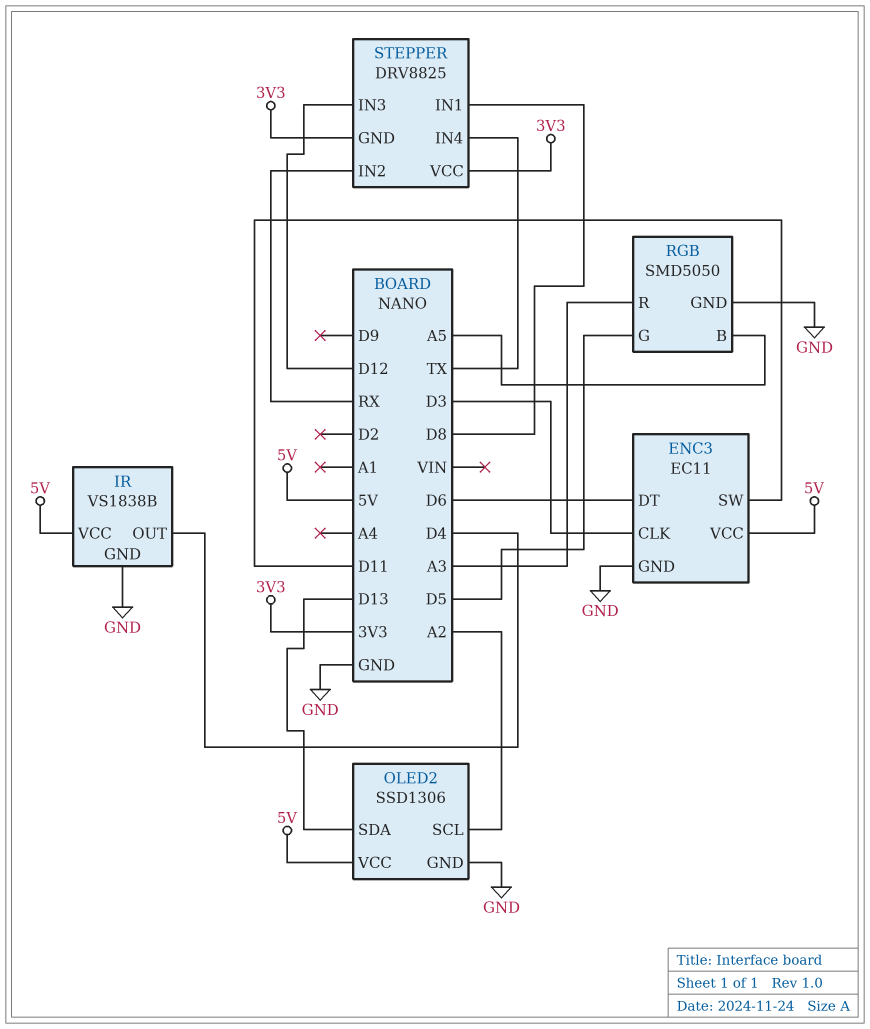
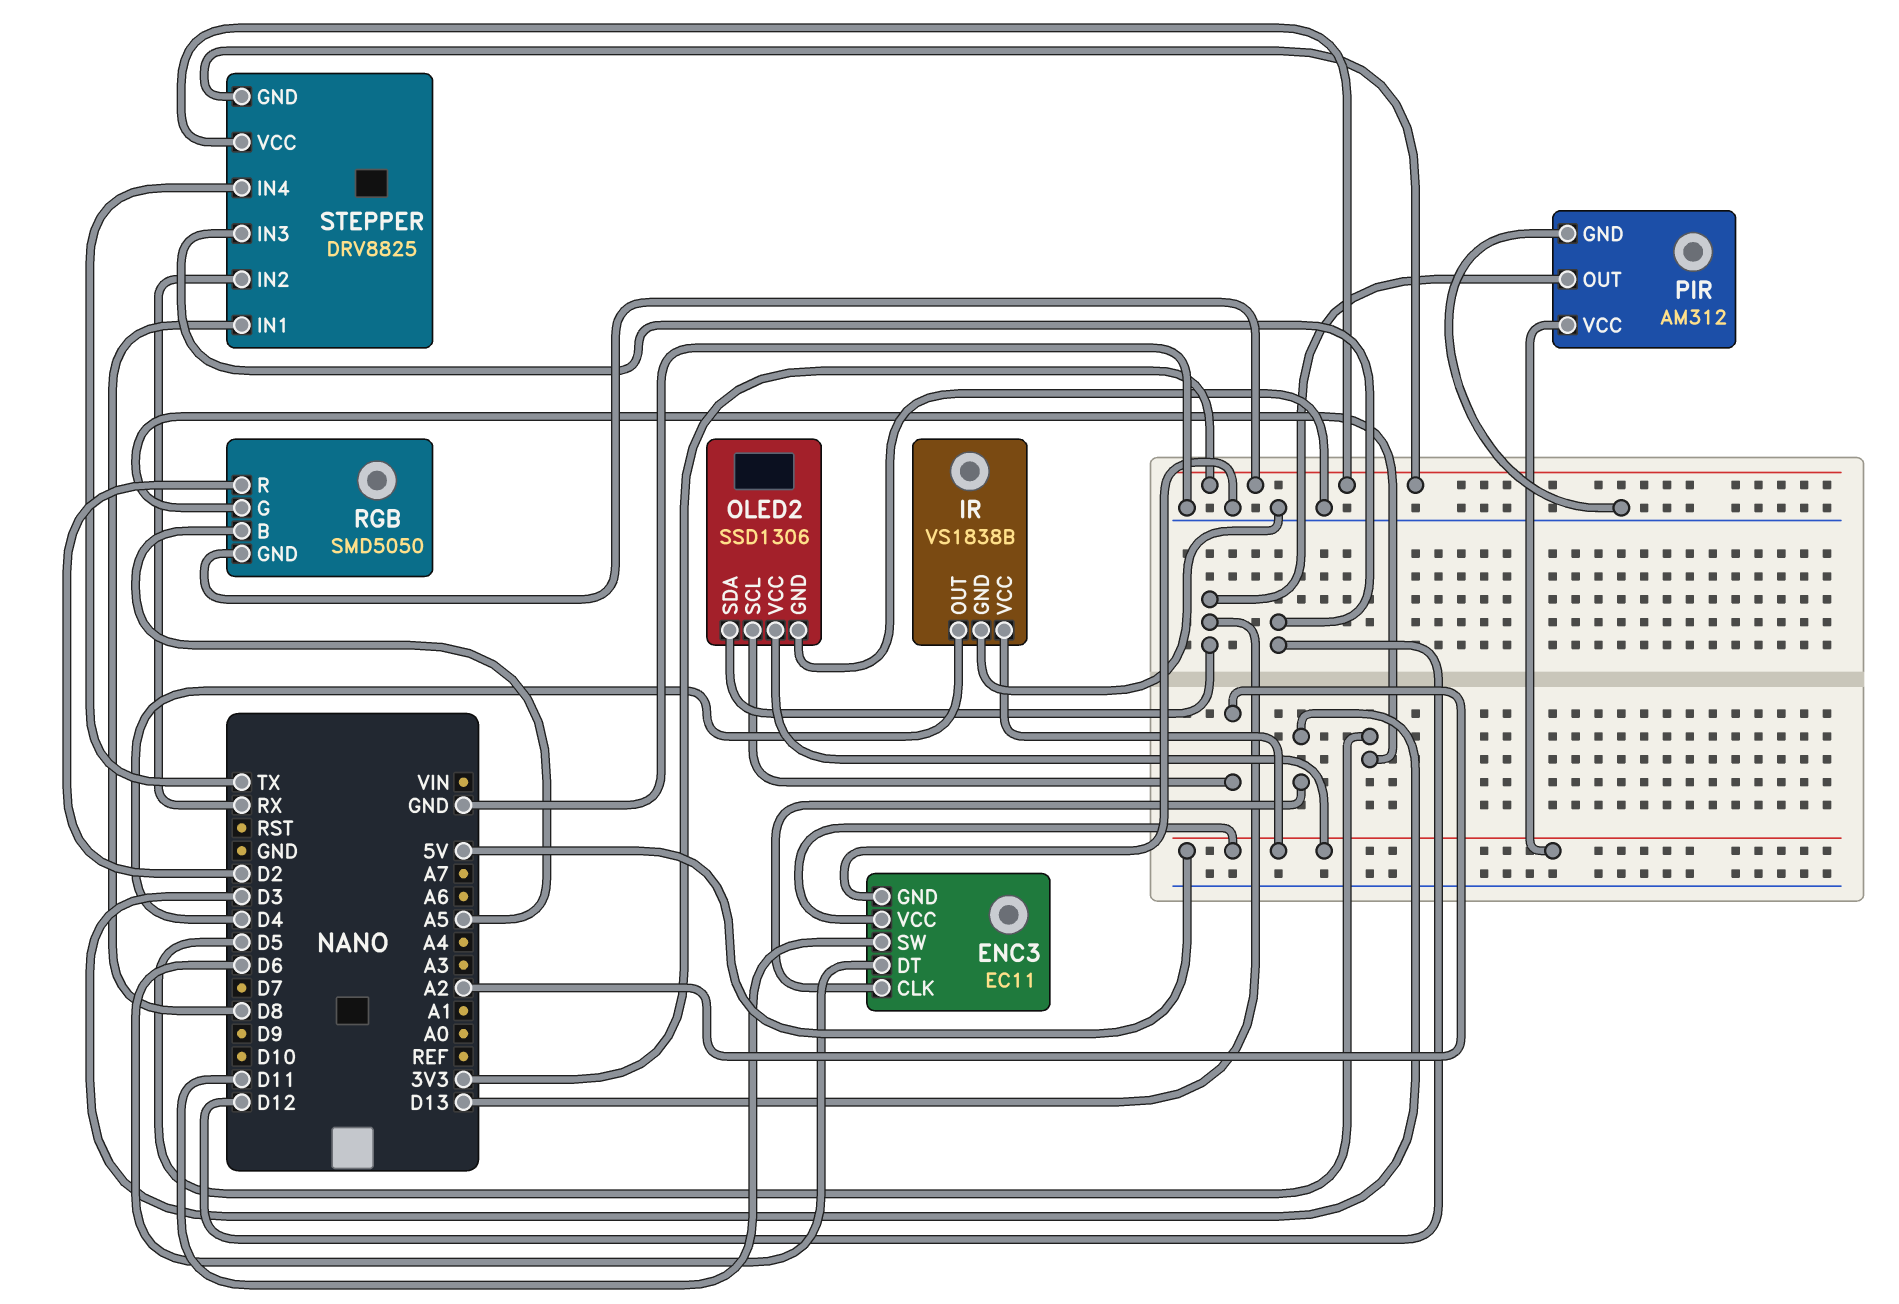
PIR: none -> AM312
PIR pin GND: none -> GND
PIR pin OUT: none -> D13
PIR pin VCC: none -> 5V
RGB pin GND: GND -> 3V3
RGB pin R: A3 -> D2

